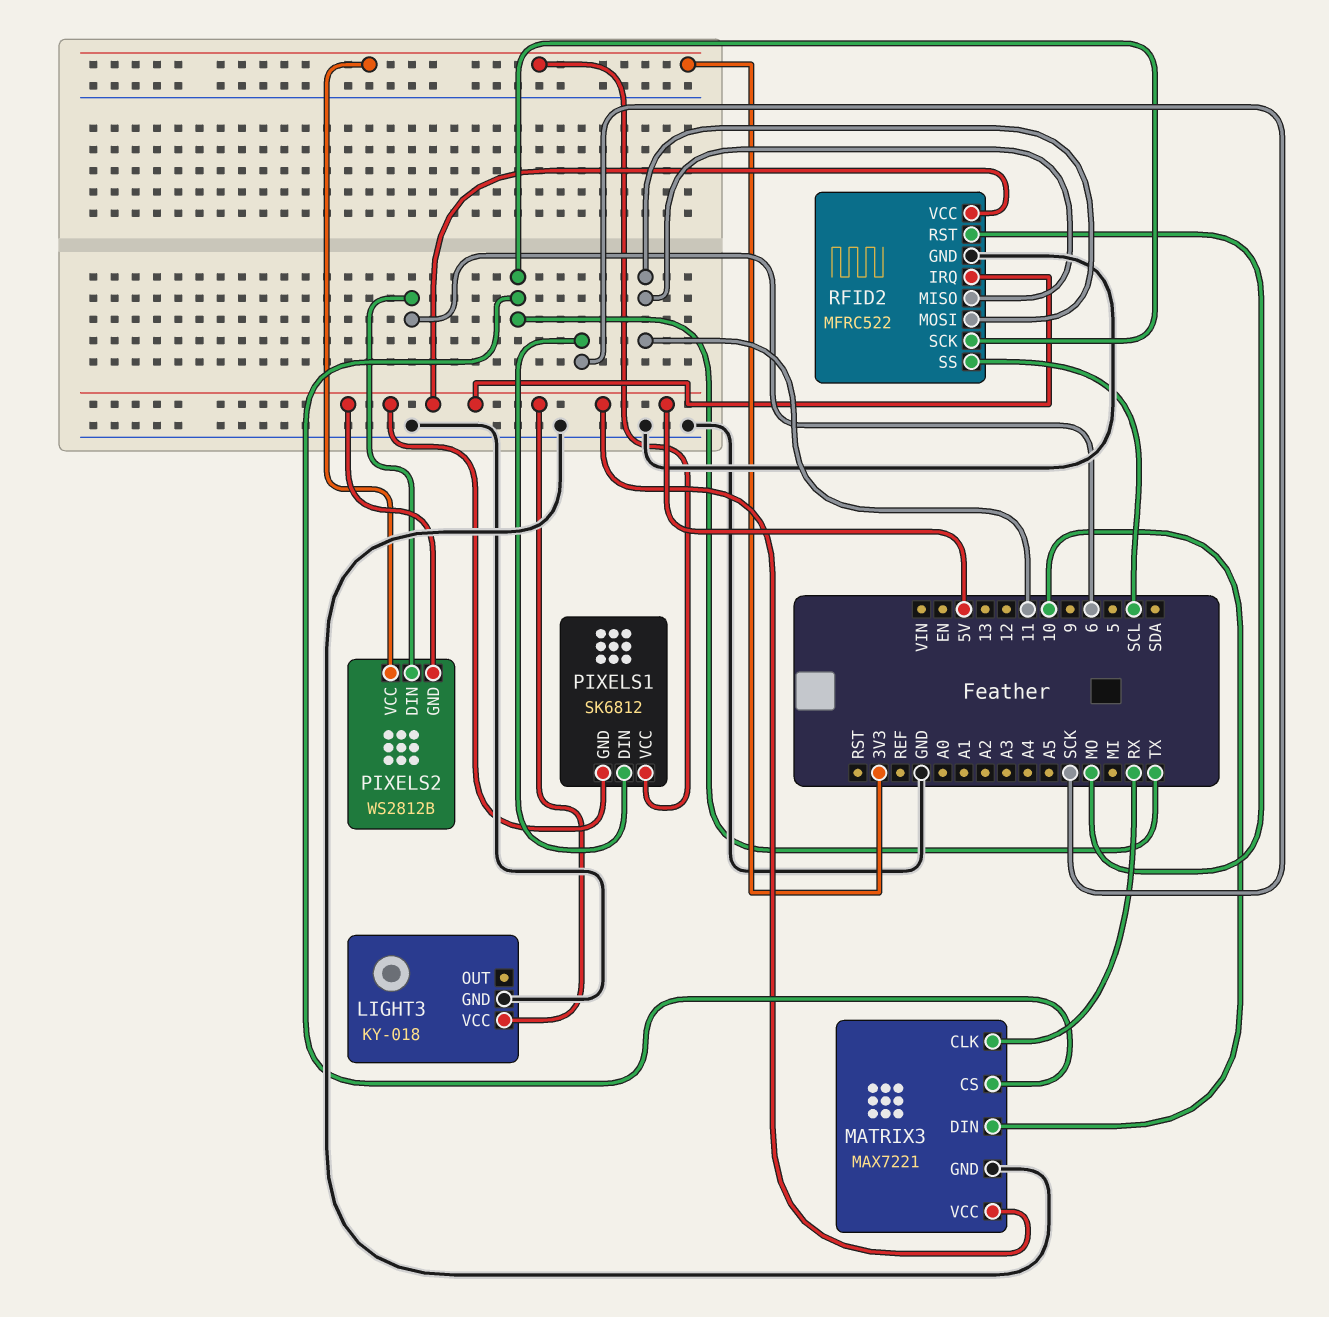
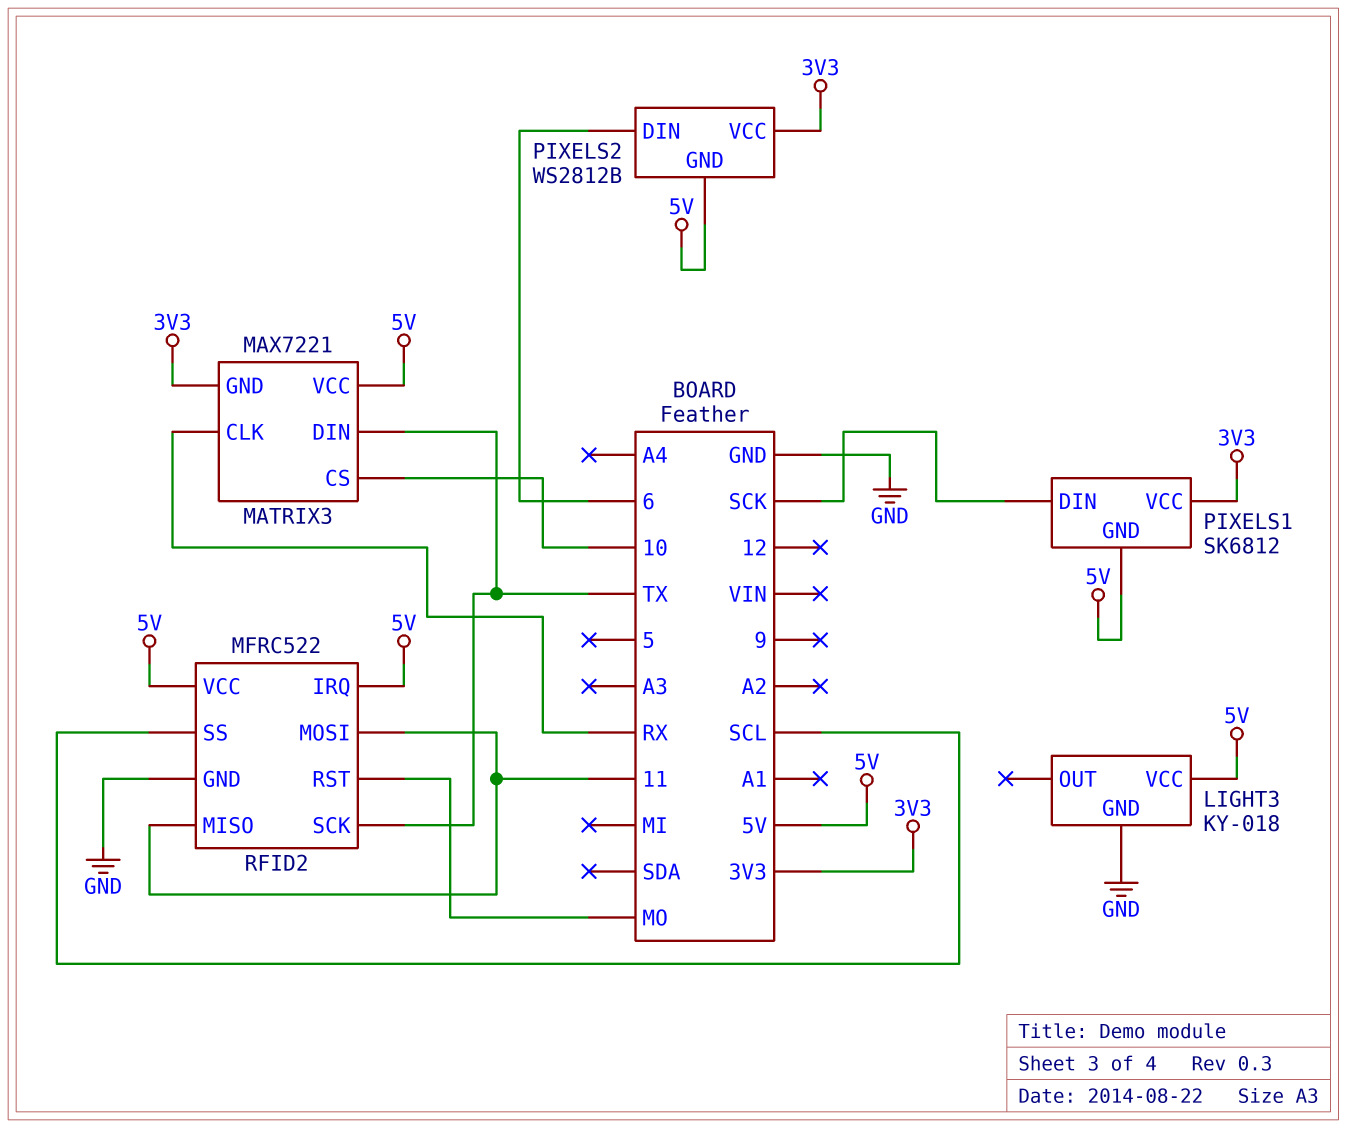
MATRIX3 pin CS: TX -> 10
MATRIX3 pin DIN: 10 -> TX
MATRIX3 pin GND: GND -> 3V3

